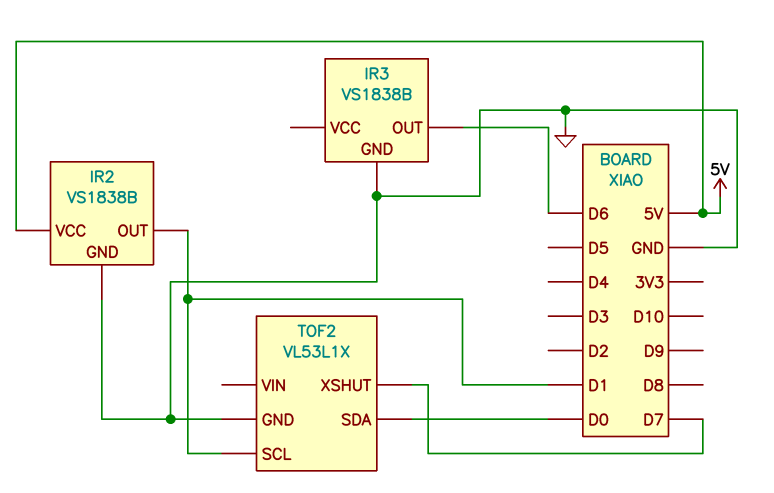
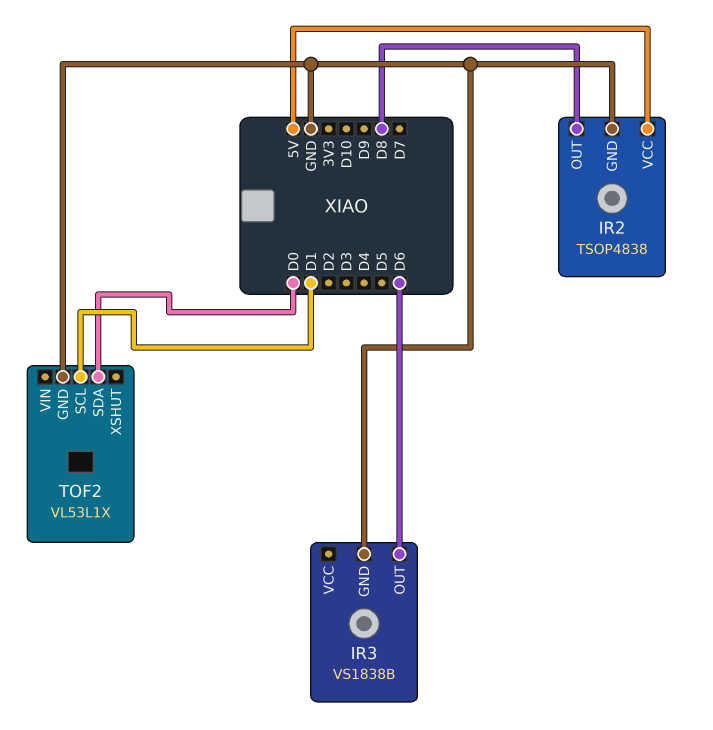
IR2: VS1838B -> TSOP4838
IR2 pin OUT: D1 -> D8
TOF2 pin XSHUT: D7 -> none

